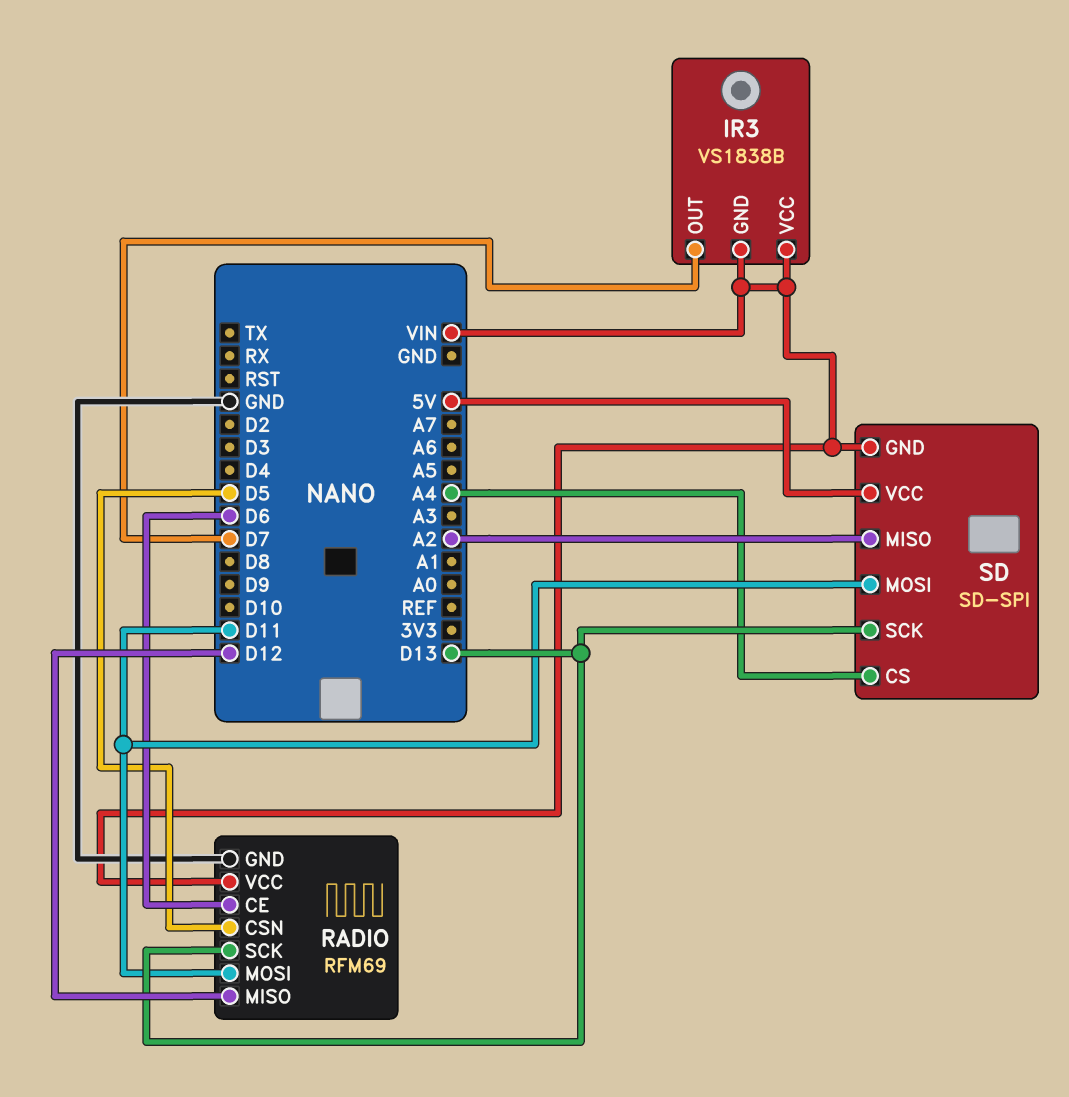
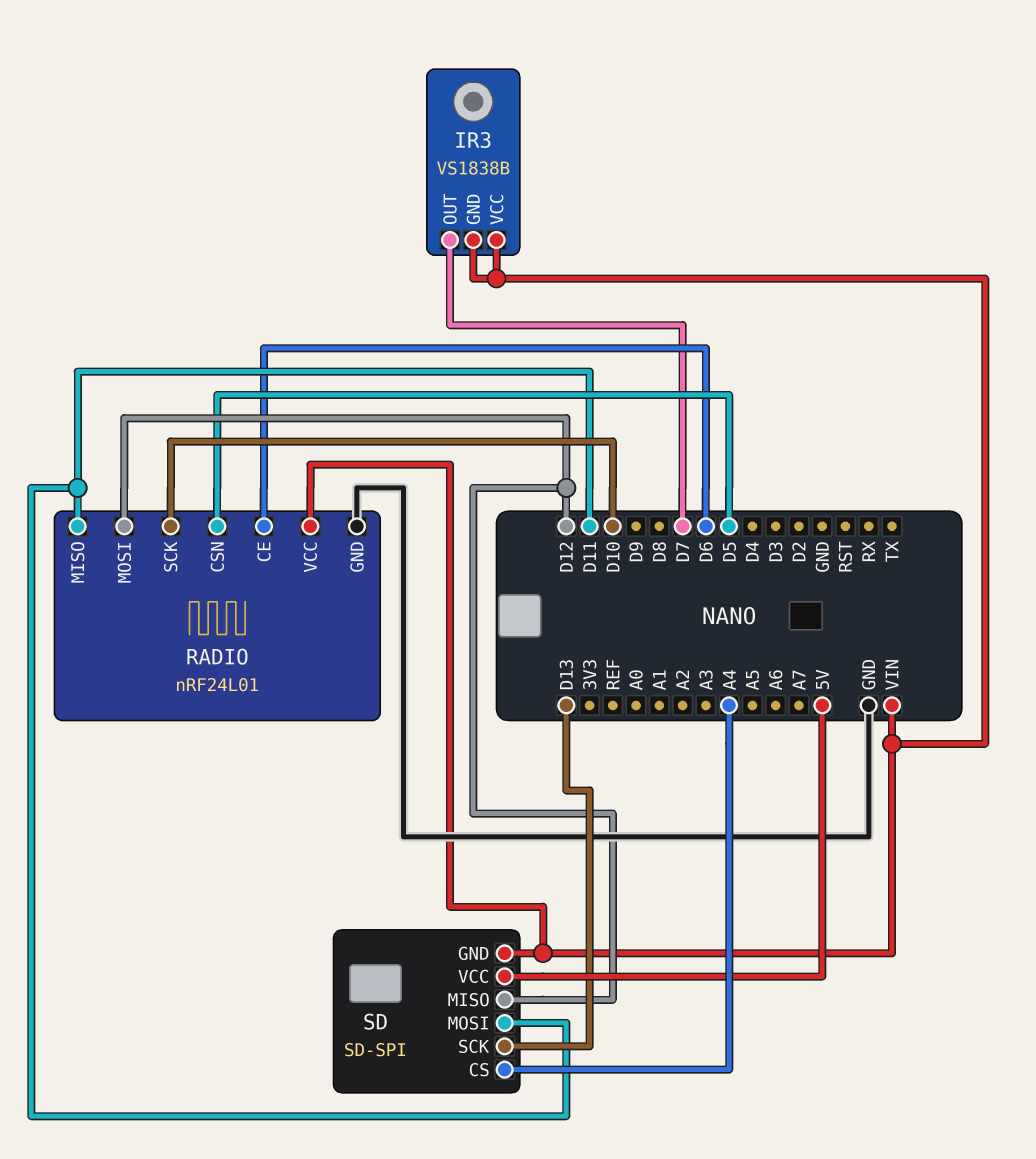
RADIO: RFM69 -> nRF24L01
RADIO pin MISO: D12 -> D11
RADIO pin MOSI: D11 -> D12
RADIO pin SCK: D13 -> D10
SD pin MISO: A2 -> D12

